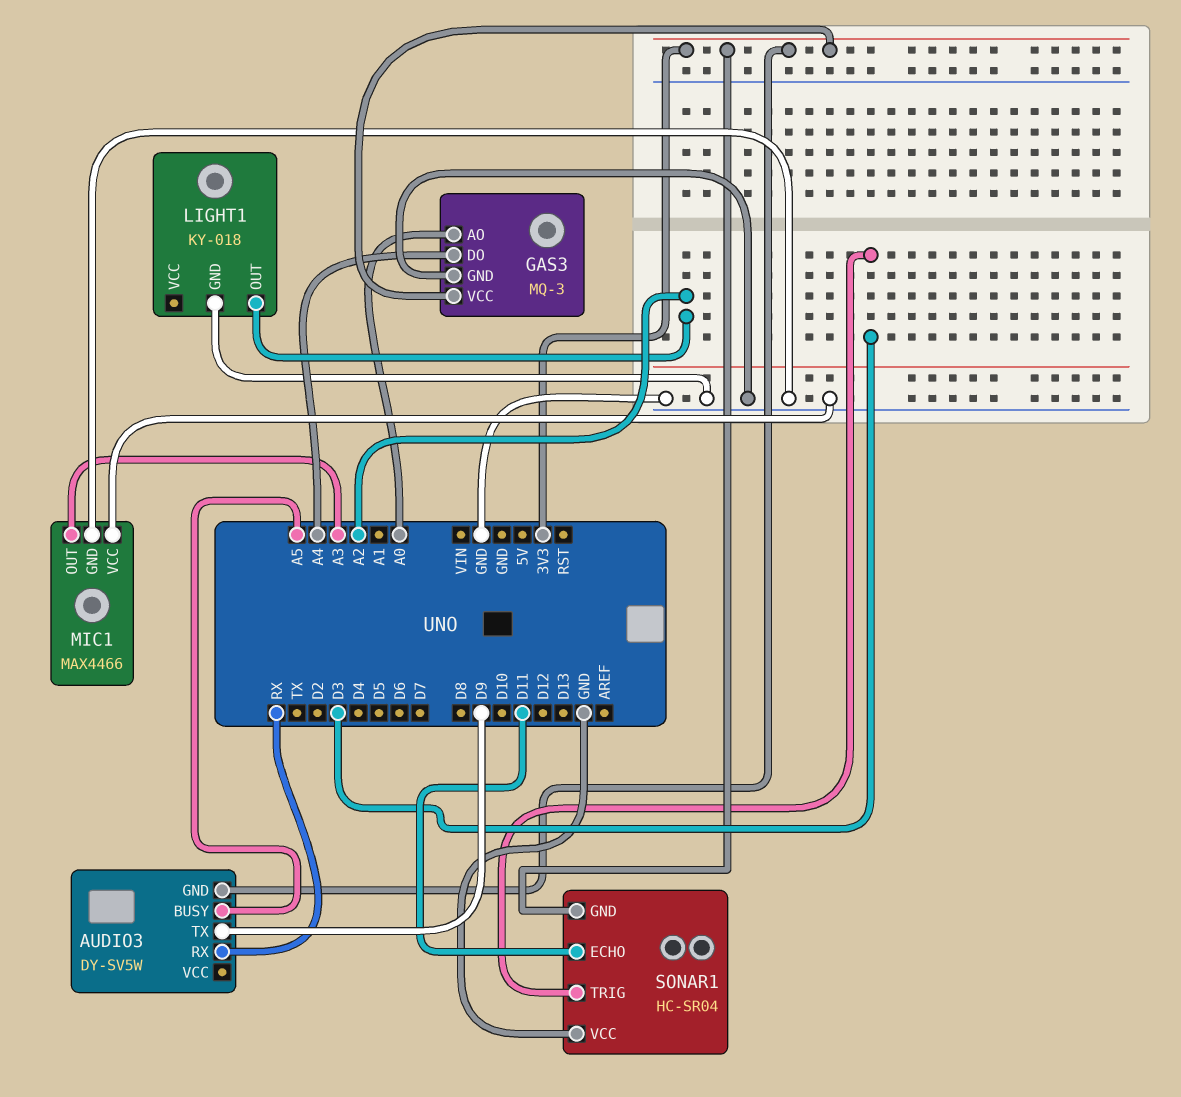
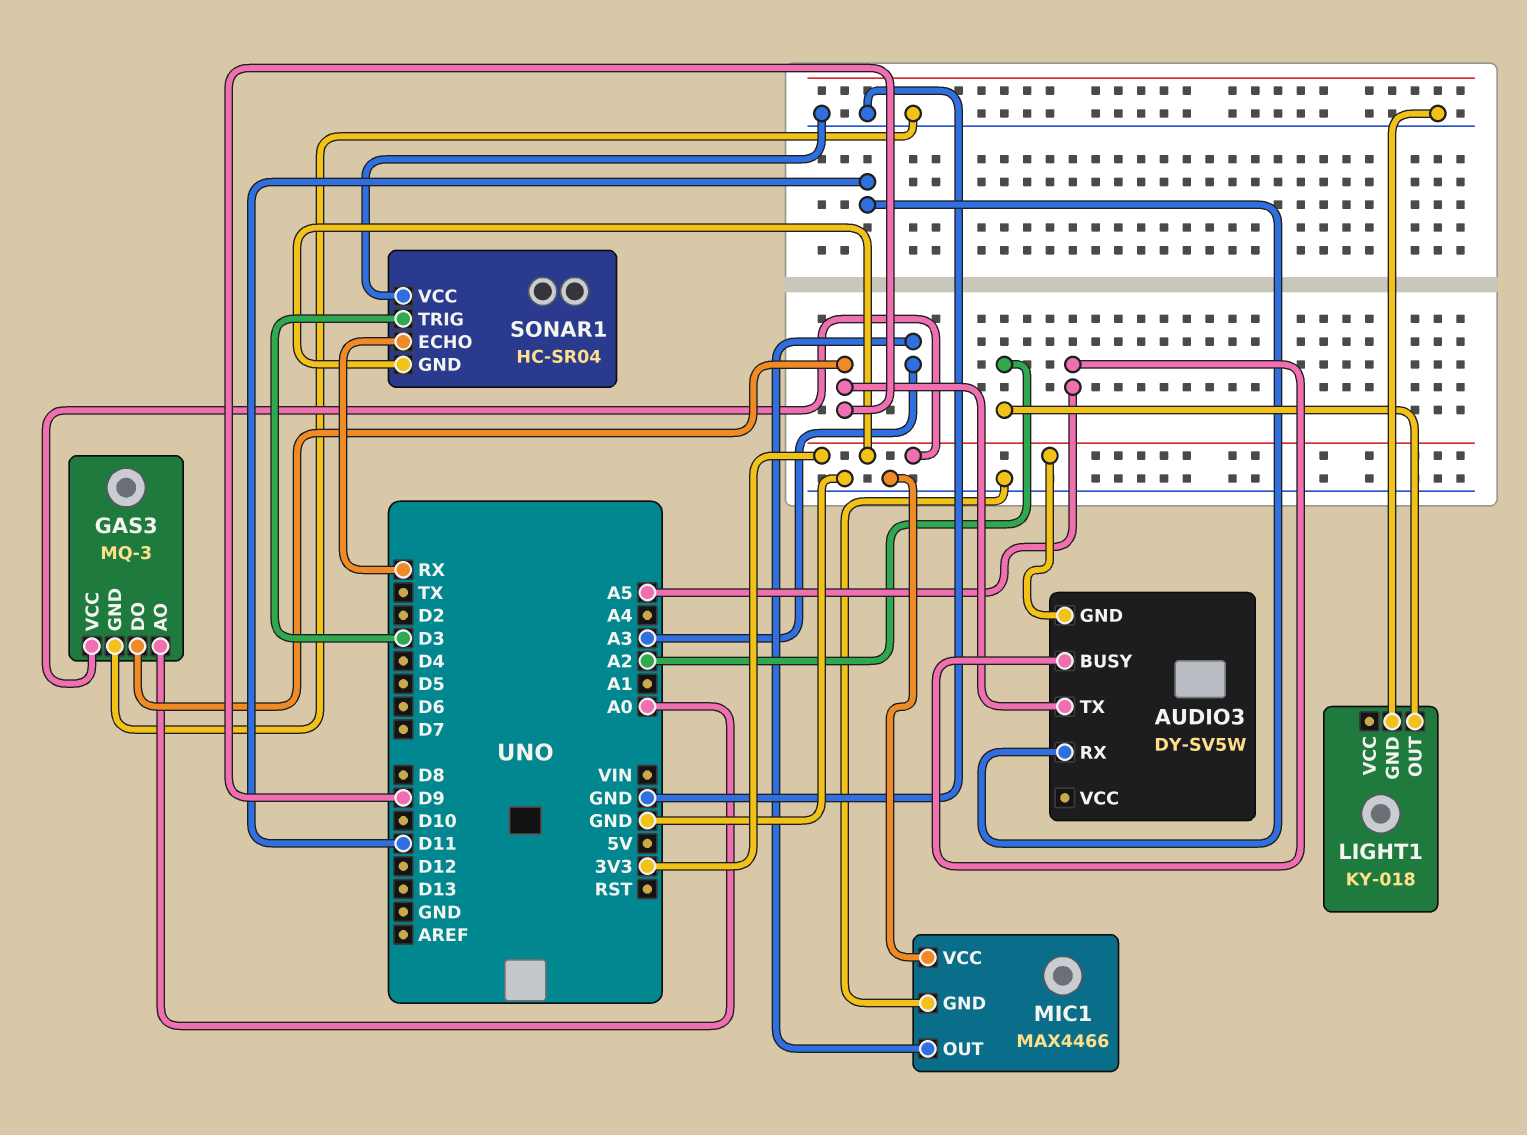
AUDIO3 pin RX: RX -> D11
GAS3 pin DO: A4 -> D9
SONAR1 pin ECHO: D11 -> RX

